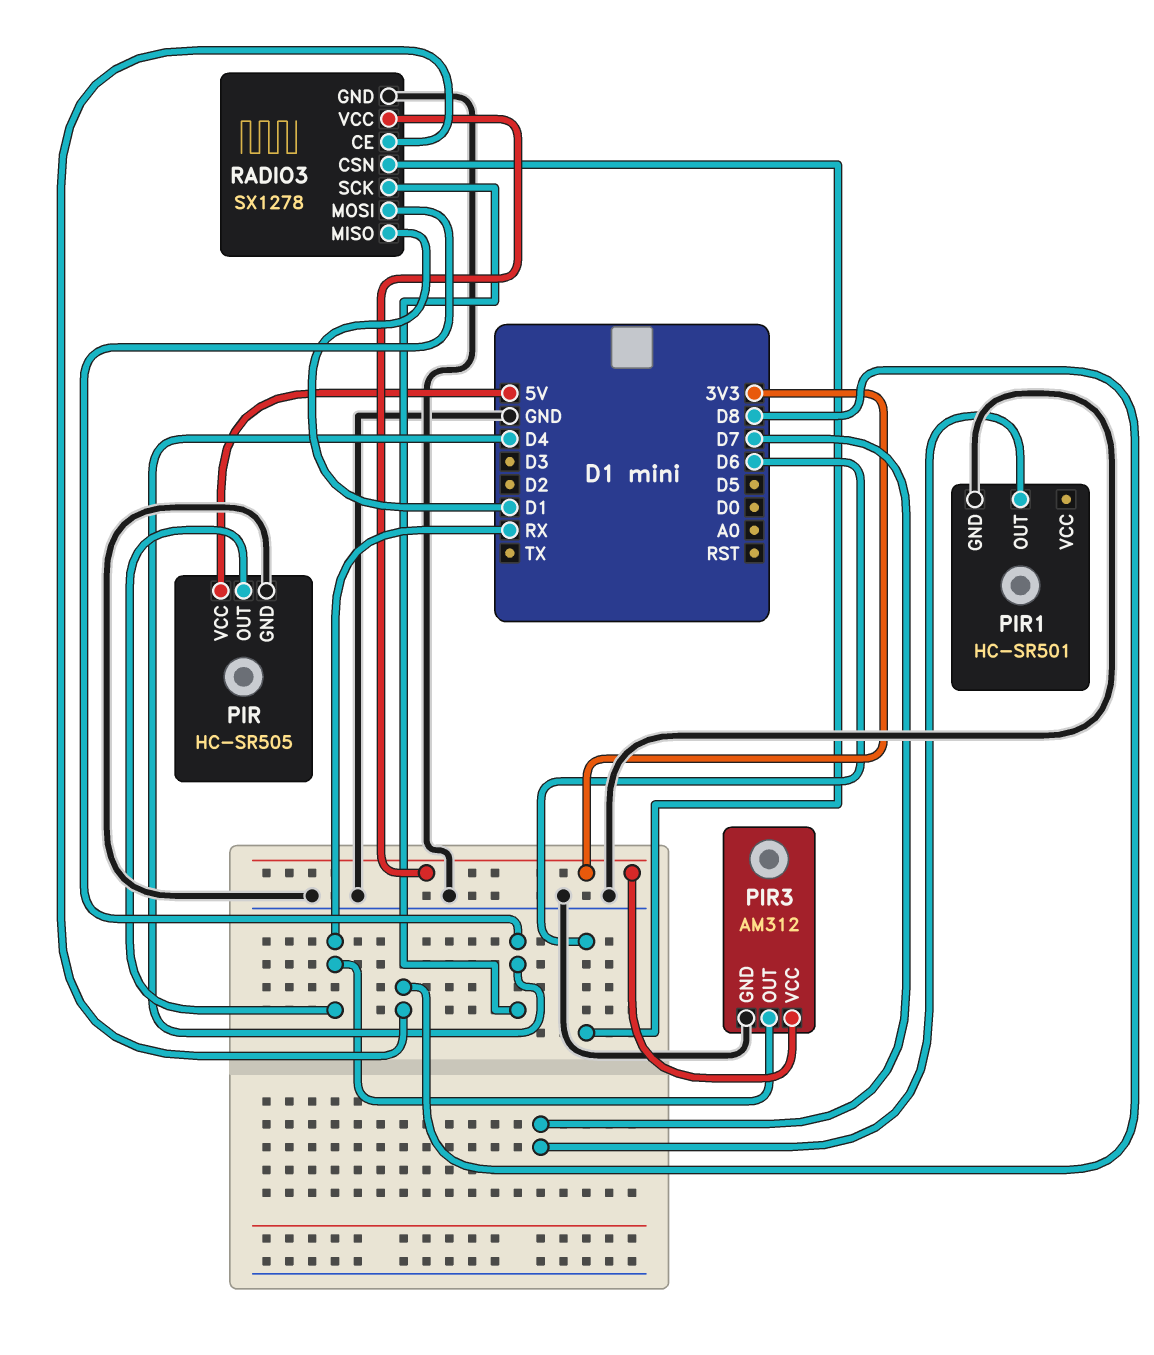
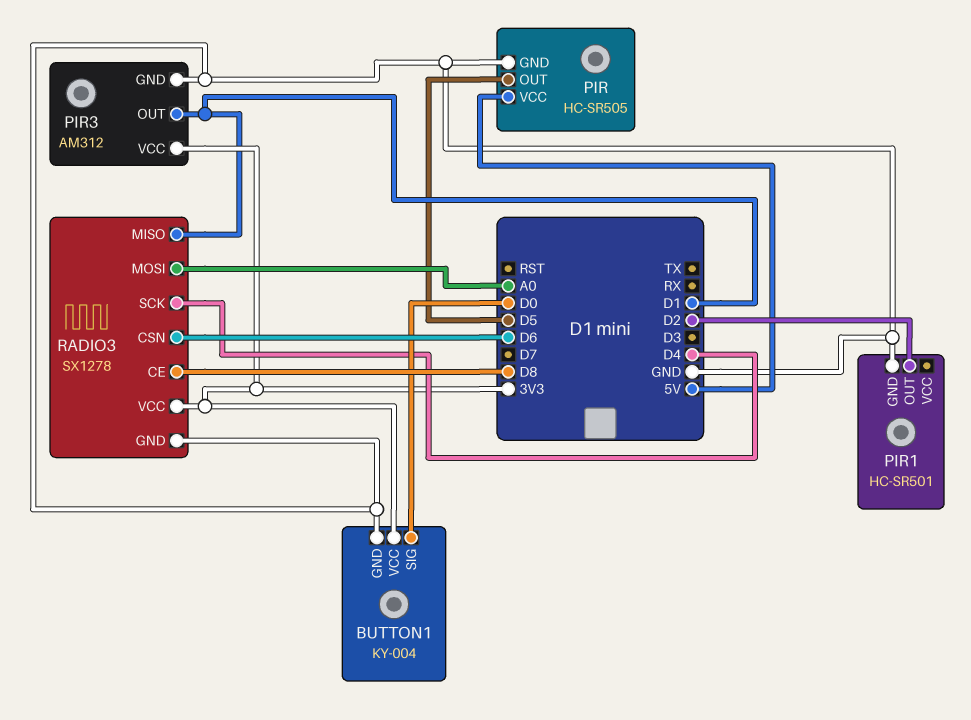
BUTTON1: none -> KY-004
BUTTON1 pin GND: none -> GND
BUTTON1 pin SIG: none -> D0
BUTTON1 pin VCC: none -> 3V3
PIR pin OUT: RX -> D5
PIR1 pin OUT: D7 -> D2
PIR3 pin OUT: RX -> D1
RADIO3 pin MOSI: D4 -> A0

